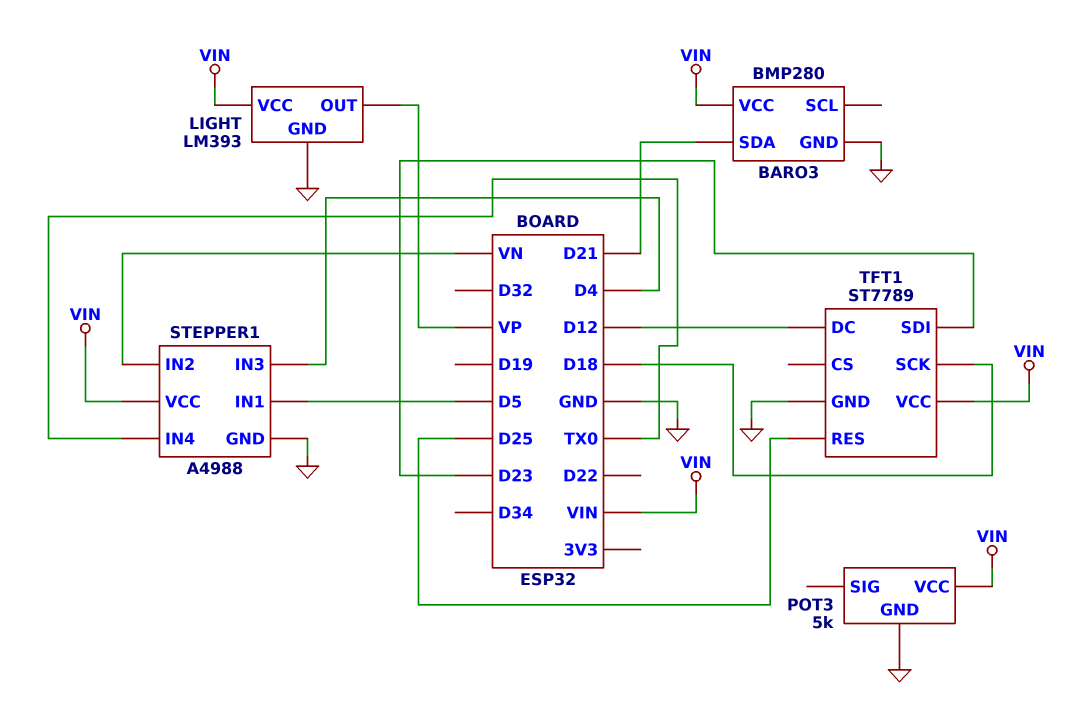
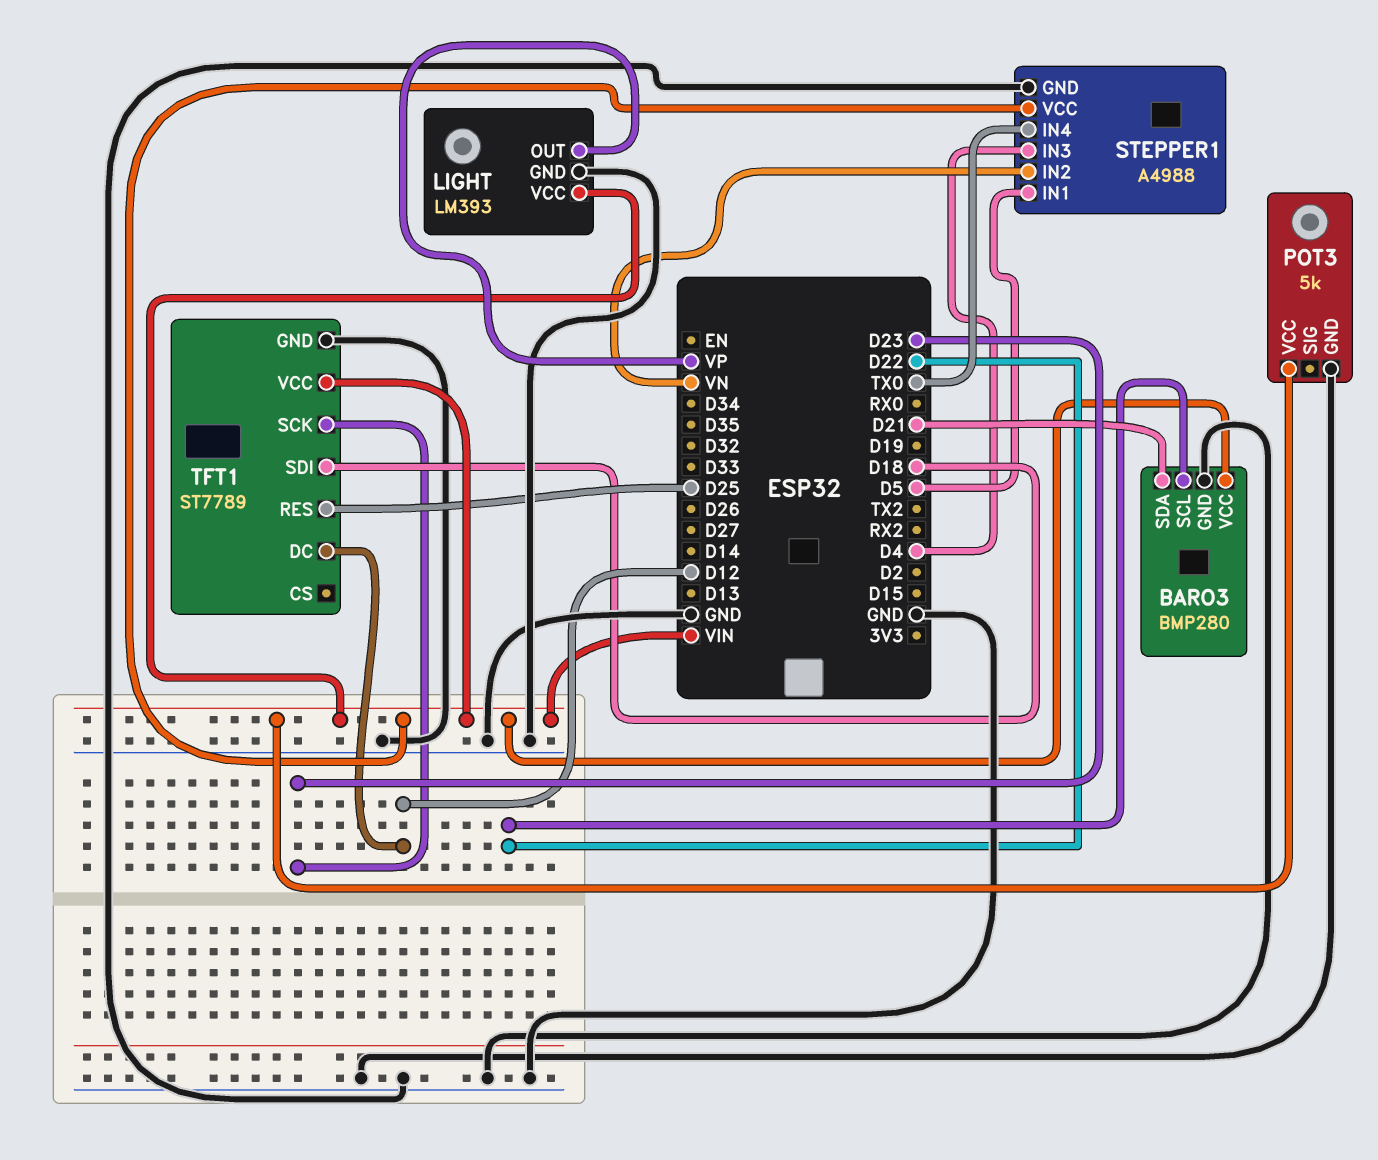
BARO3 pin SCL: none -> D22
TFT1 pin SCK: D18 -> D23
TFT1 pin SDI: D23 -> D18

